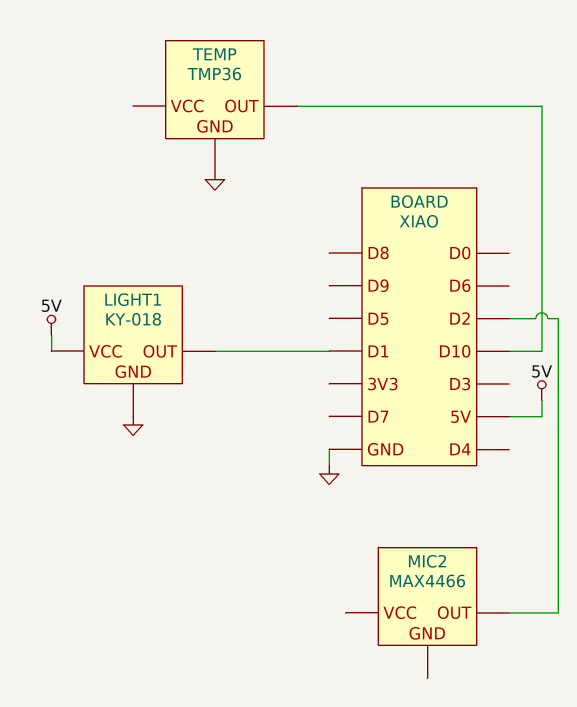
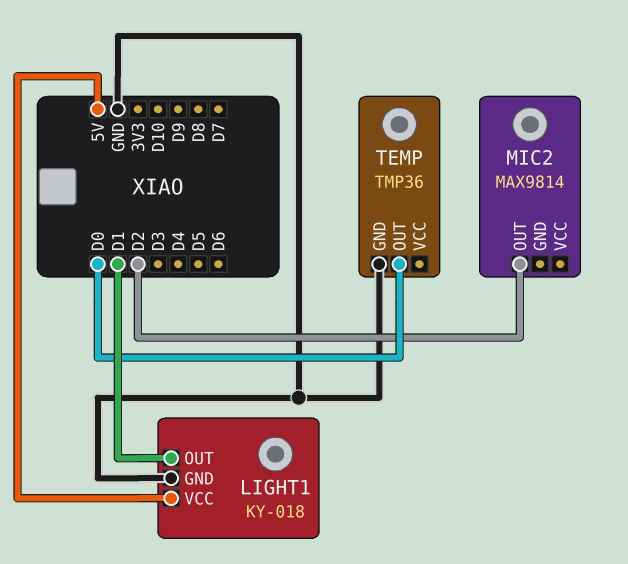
MIC2: MAX4466 -> MAX9814
TEMP pin OUT: D10 -> D0

